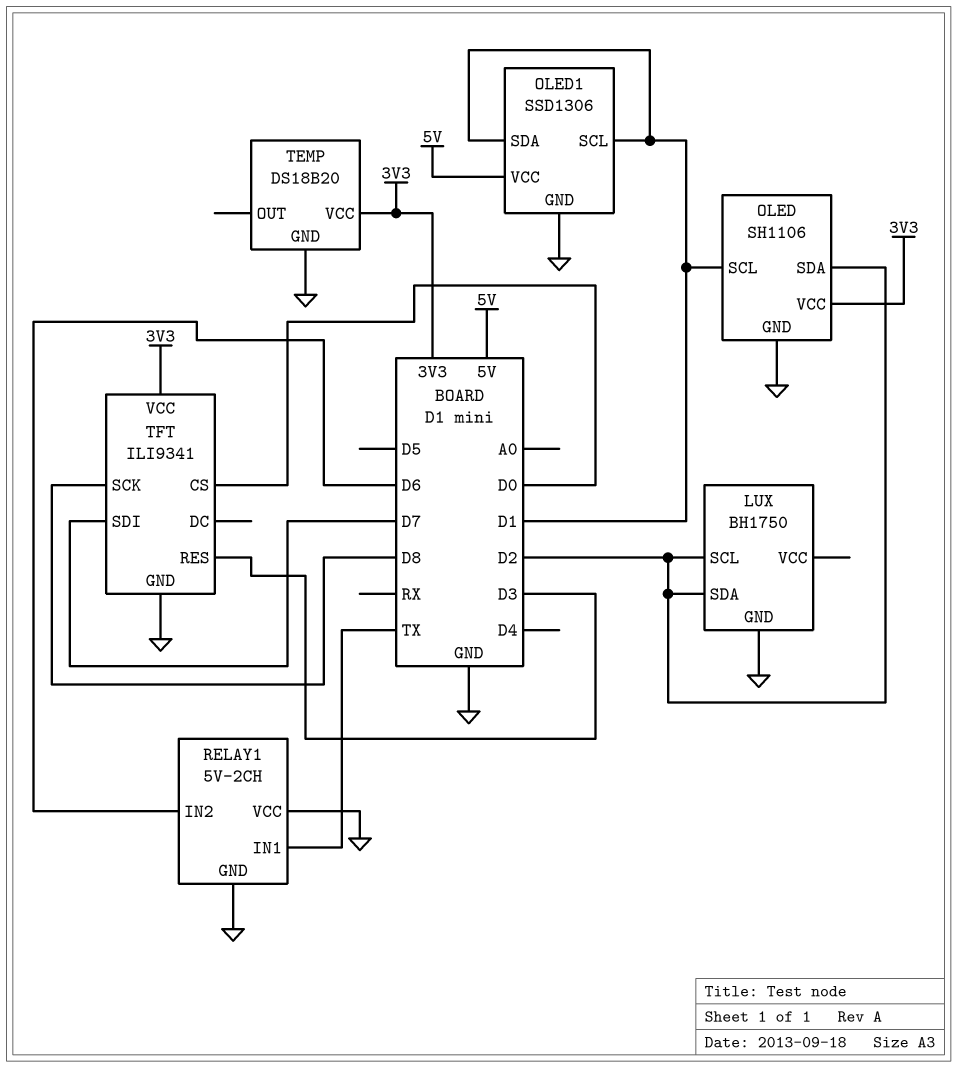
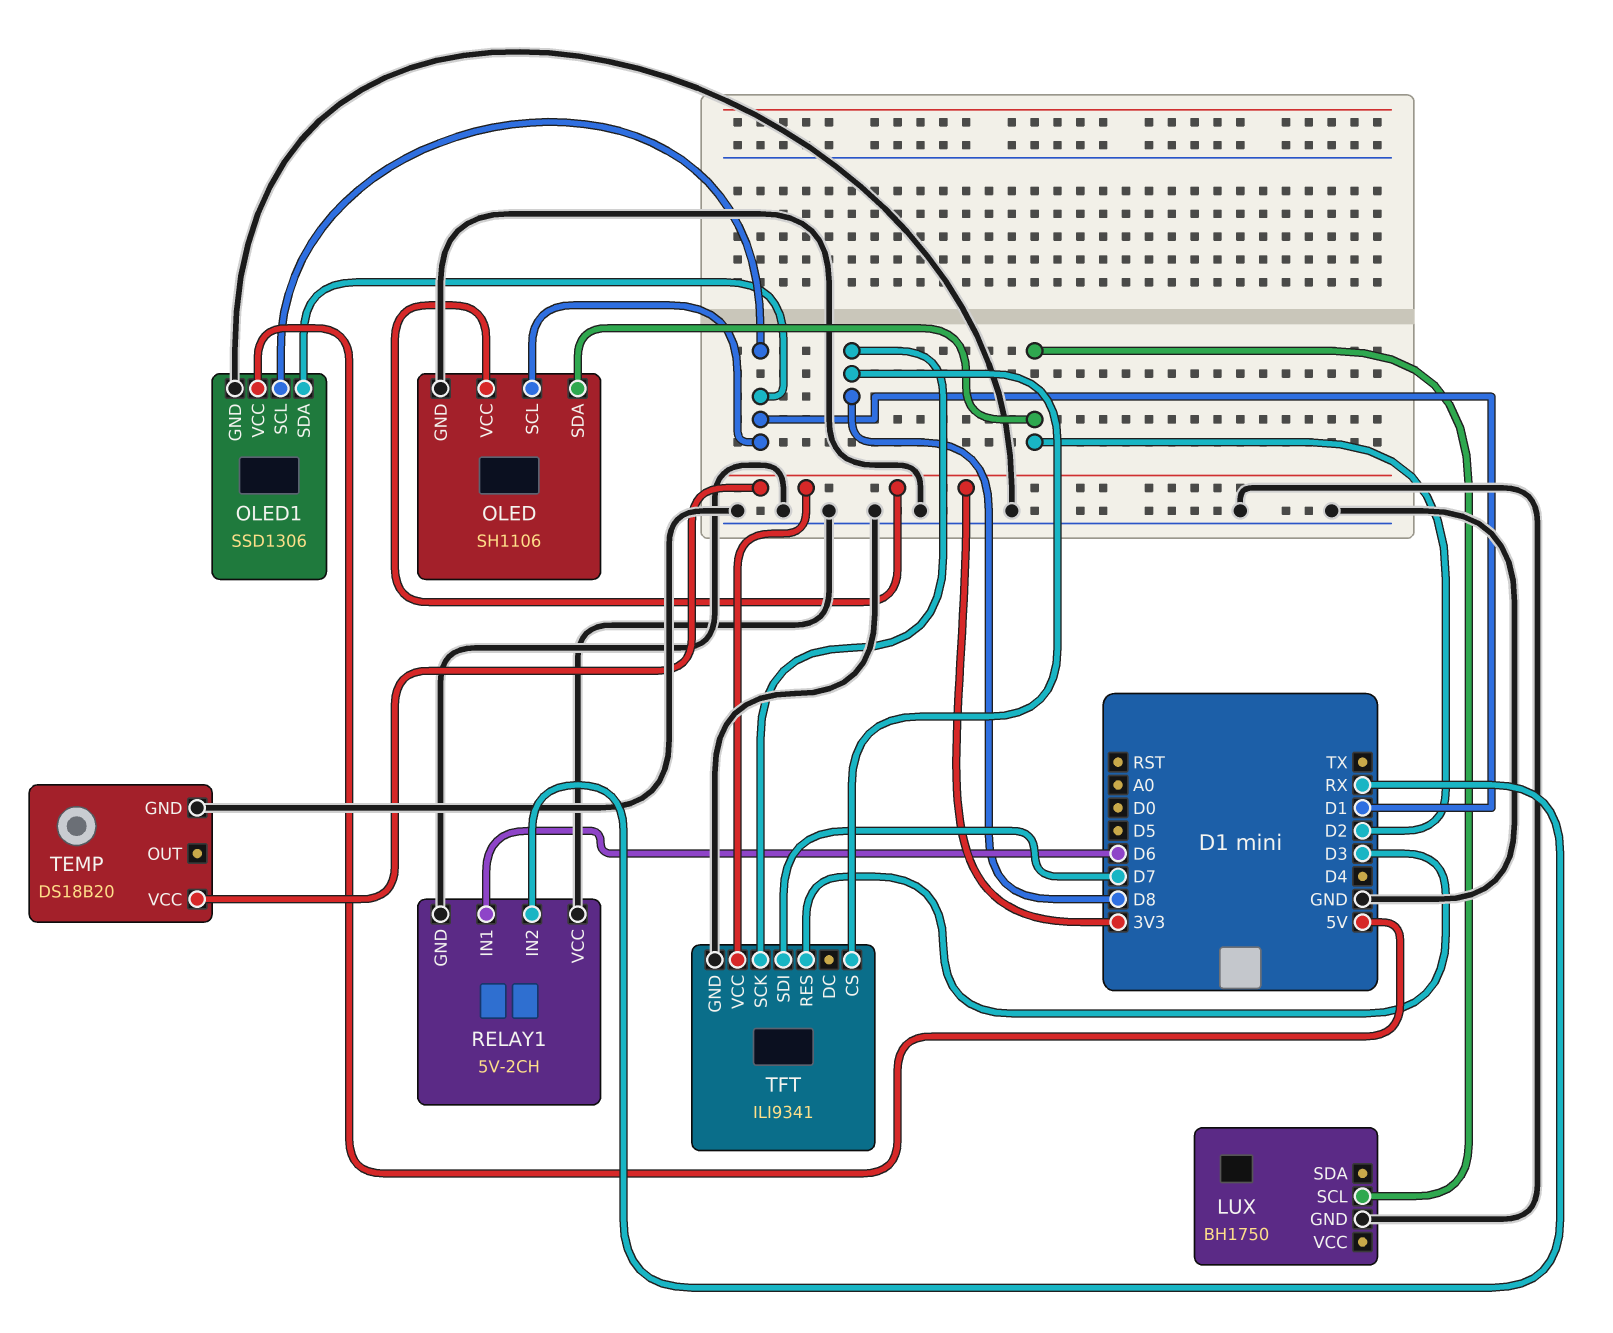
LUX pin SDA: D2 -> none
RELAY1 pin IN1: TX -> D6
RELAY1 pin IN2: D6 -> RX
TFT pin CS: D0 -> D8

